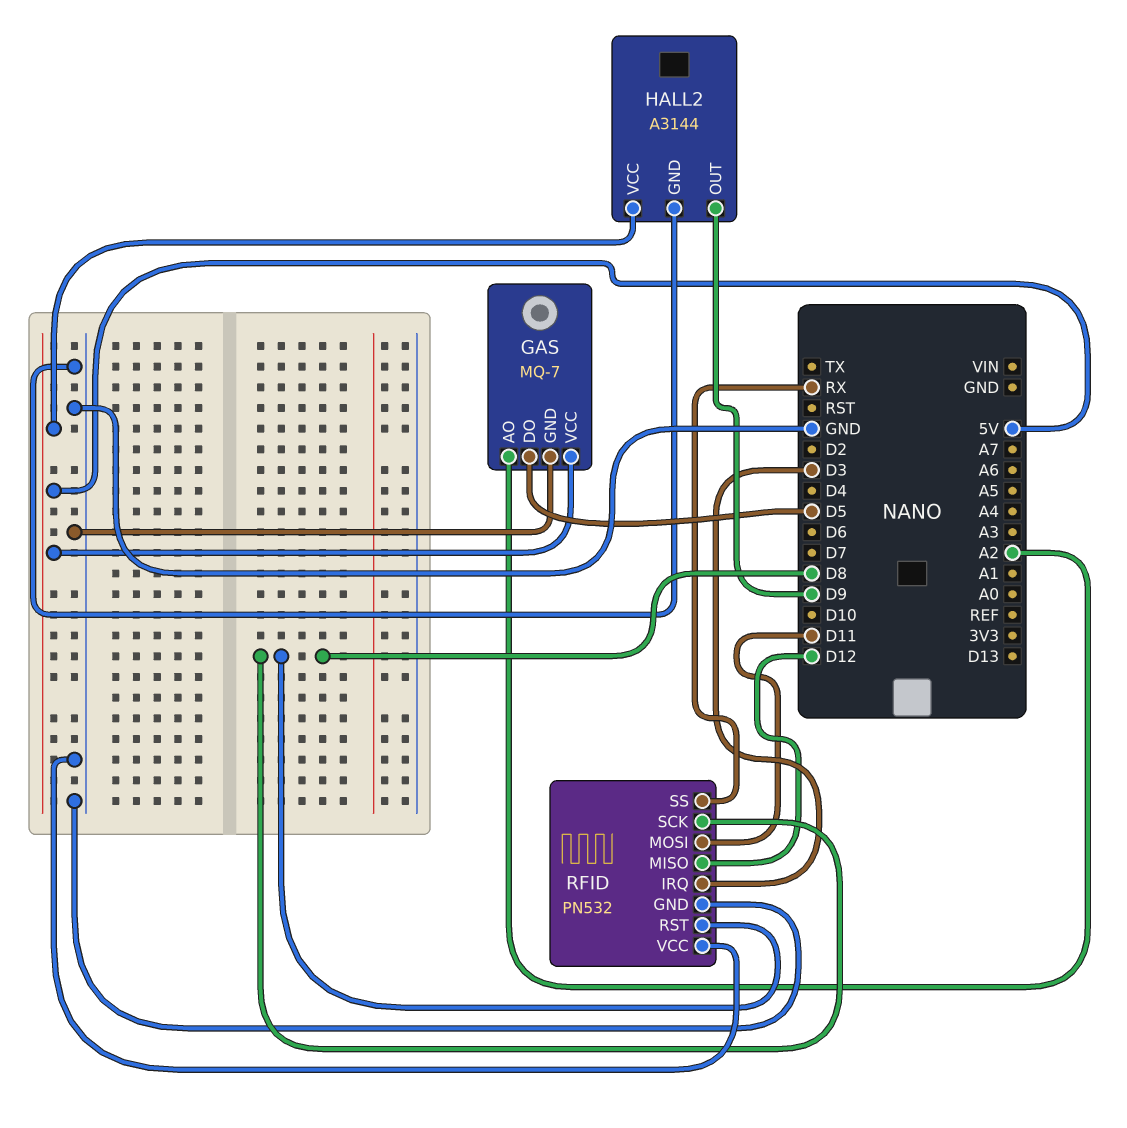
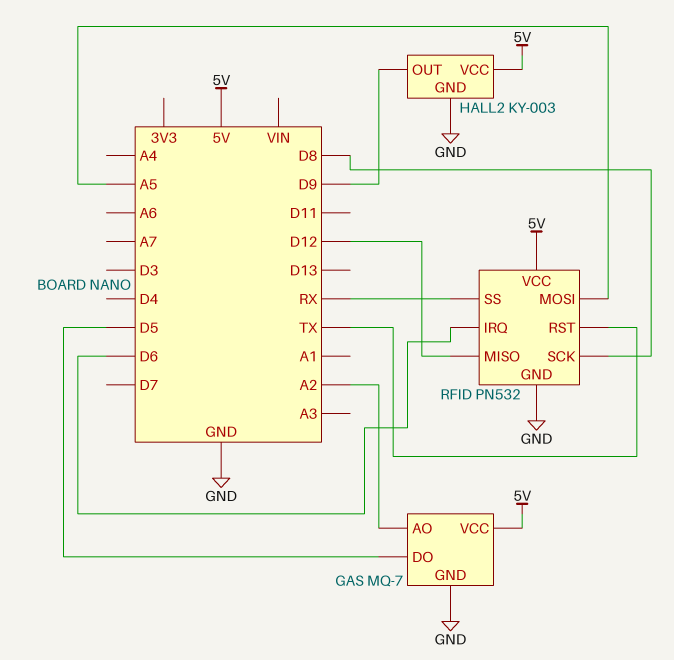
HALL2: A3144 -> KY-003
RFID pin IRQ: D3 -> D6
RFID pin MOSI: D11 -> A5
RFID pin RST: D8 -> TX
RFID pin VCC: GND -> 5V

